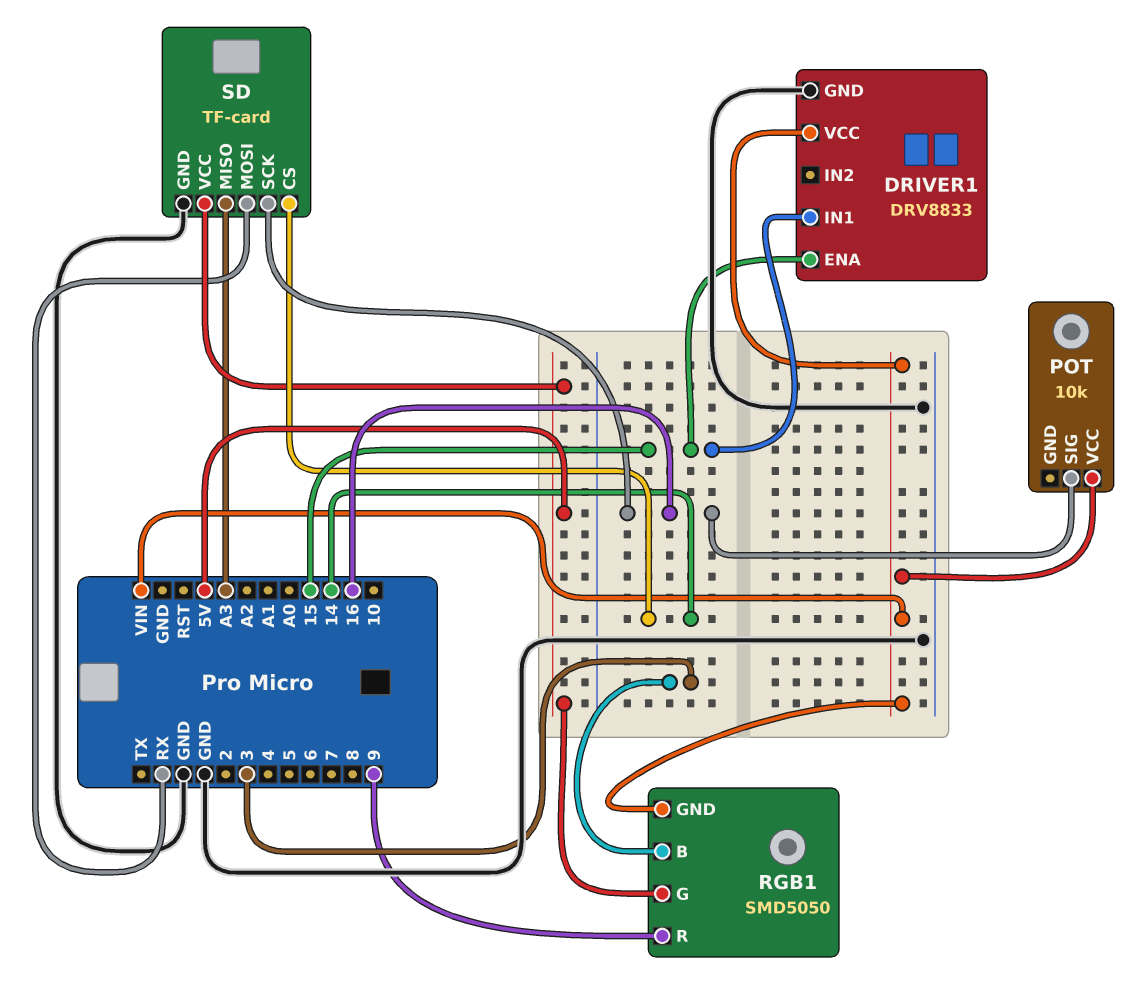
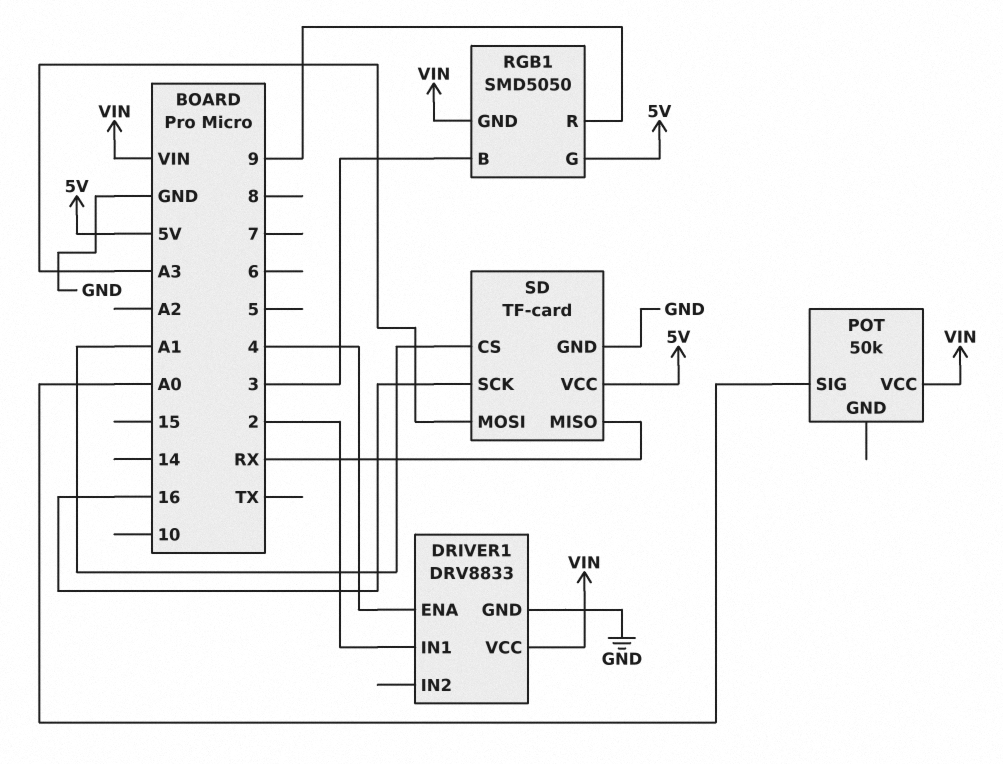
DRIVER1 pin ENA: 15 -> 4
DRIVER1 pin IN1: 15 -> 2
POT: 10k -> 50k
POT pin SIG: 16 -> A0
SD pin CS: 14 -> A1
SD pin MISO: A3 -> RX
SD pin MOSI: RX -> A3

